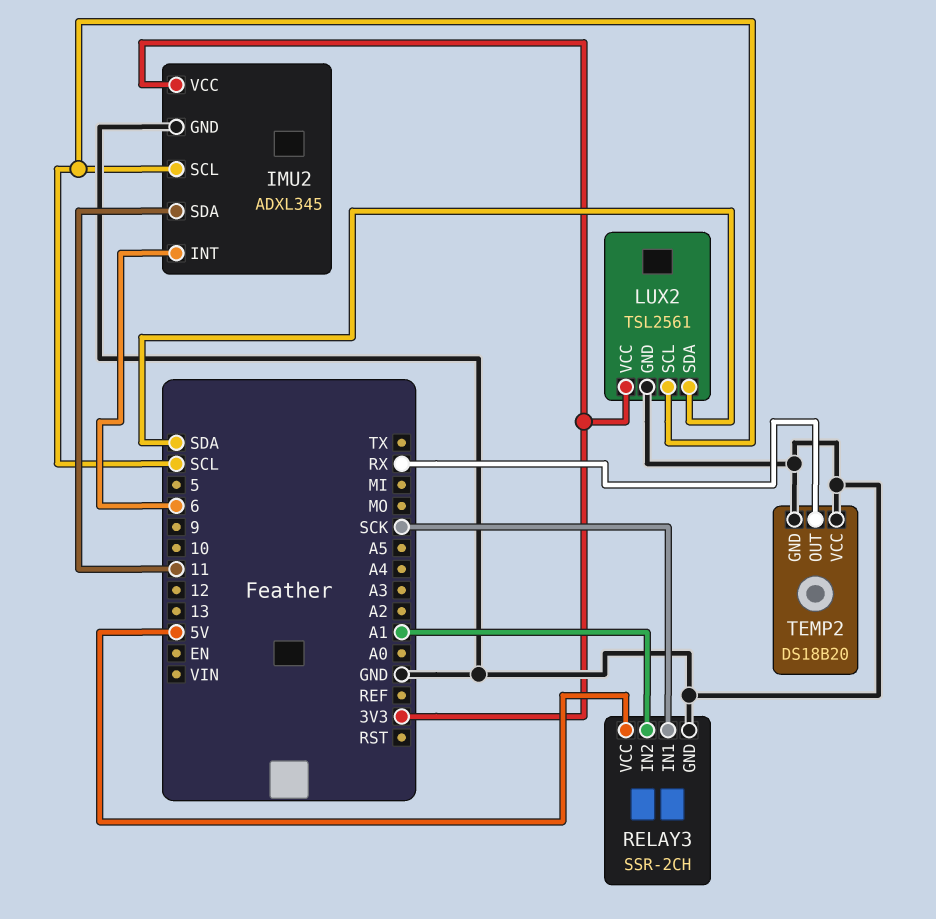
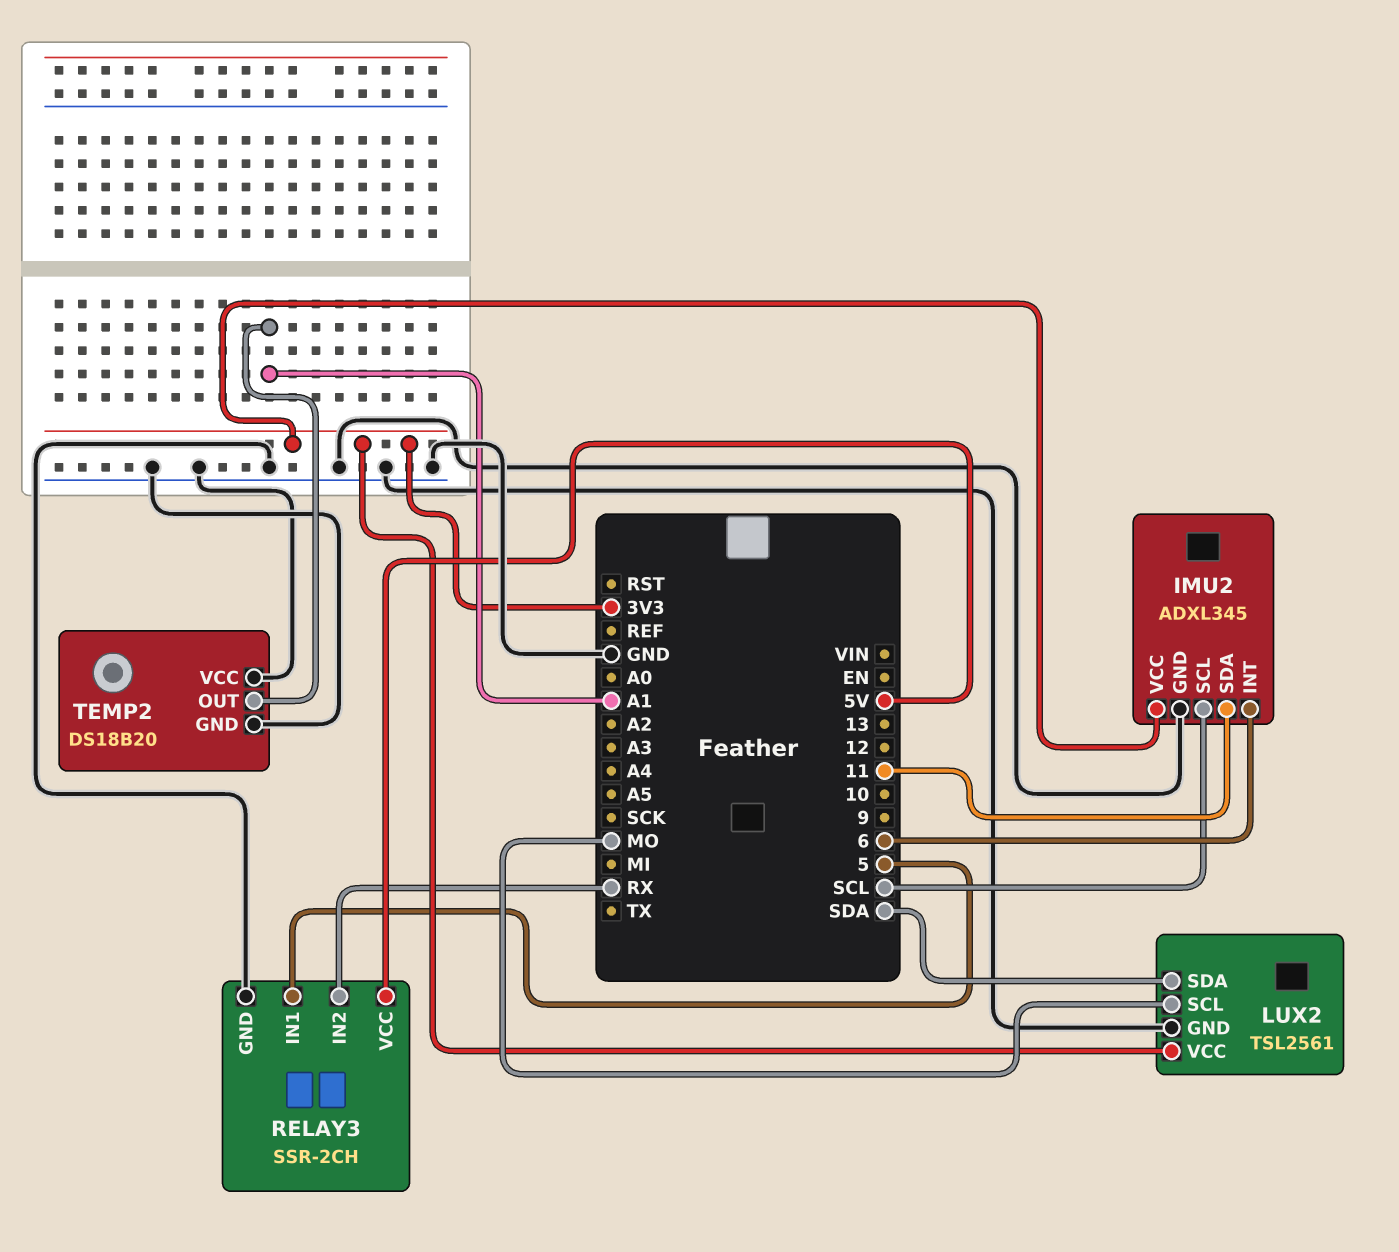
LUX2 pin SCL: SCL -> MO
RELAY3 pin IN1: SCK -> 5
RELAY3 pin IN2: A1 -> RX
TEMP2 pin OUT: RX -> A1

